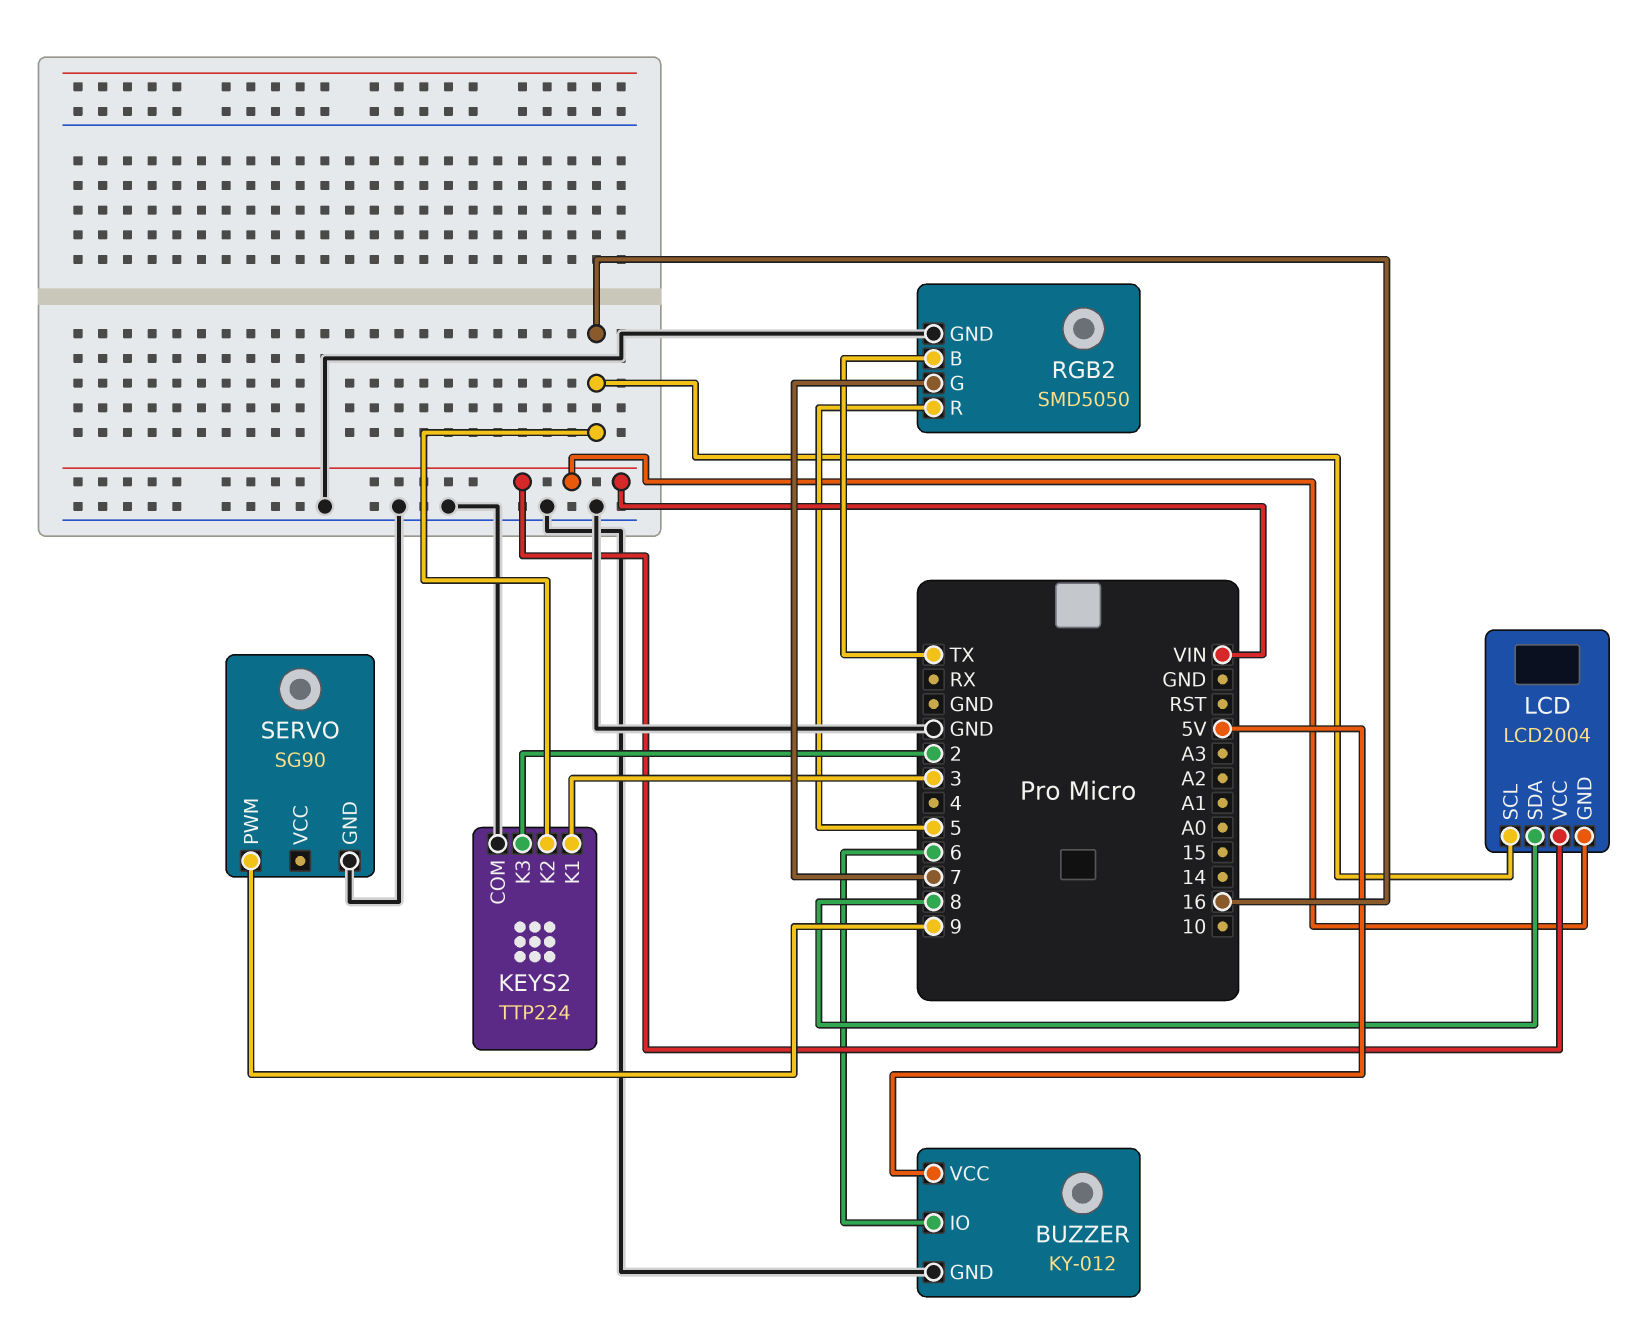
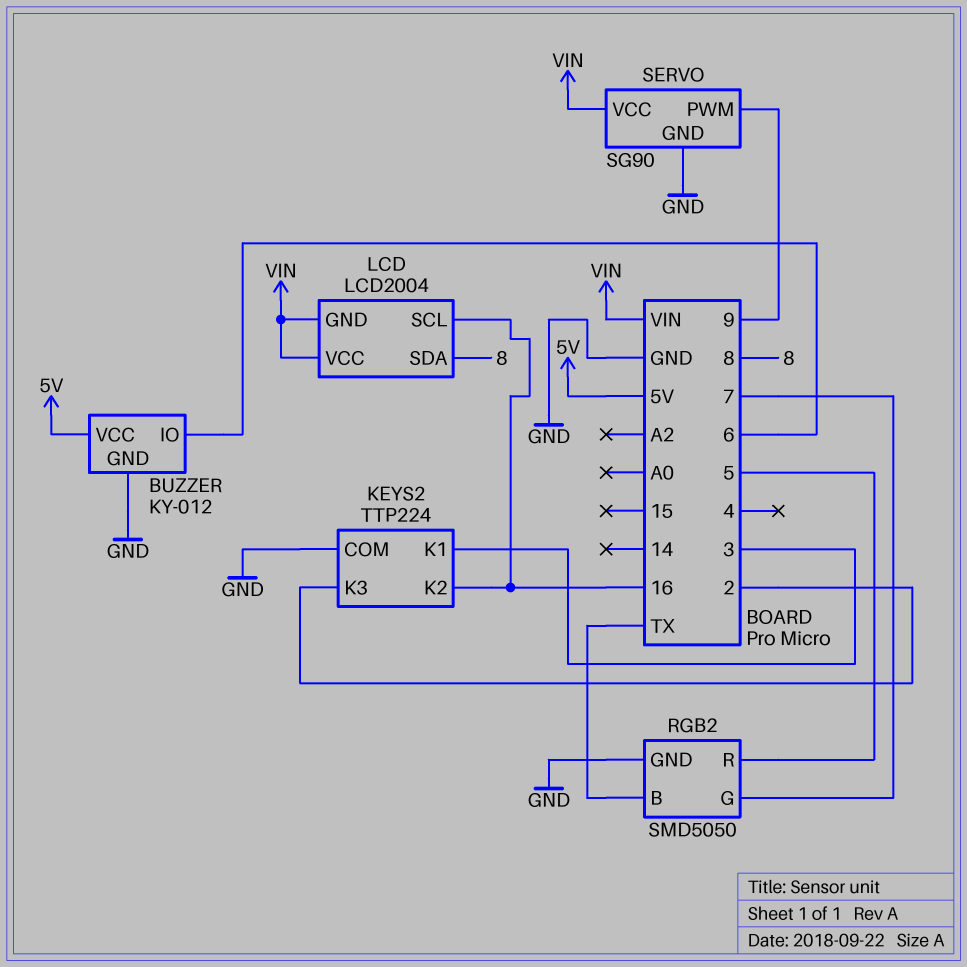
SERVO pin VCC: none -> VIN

